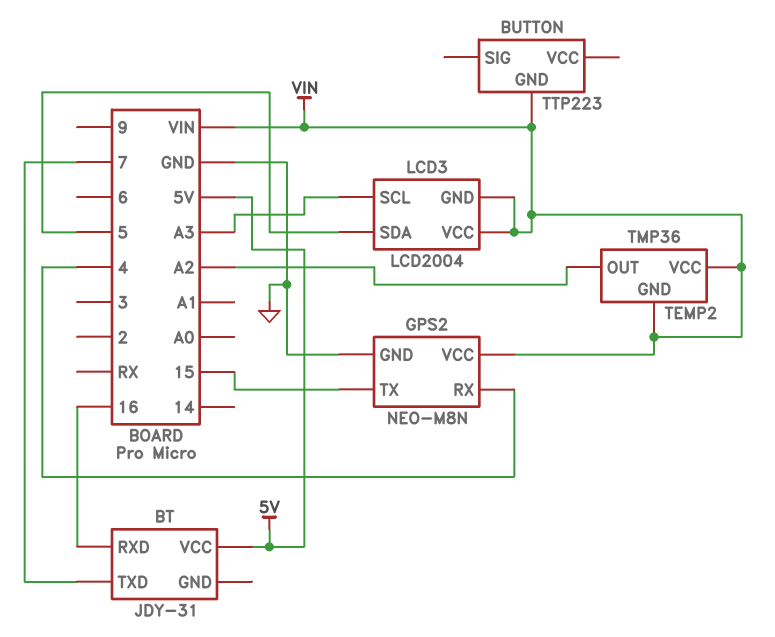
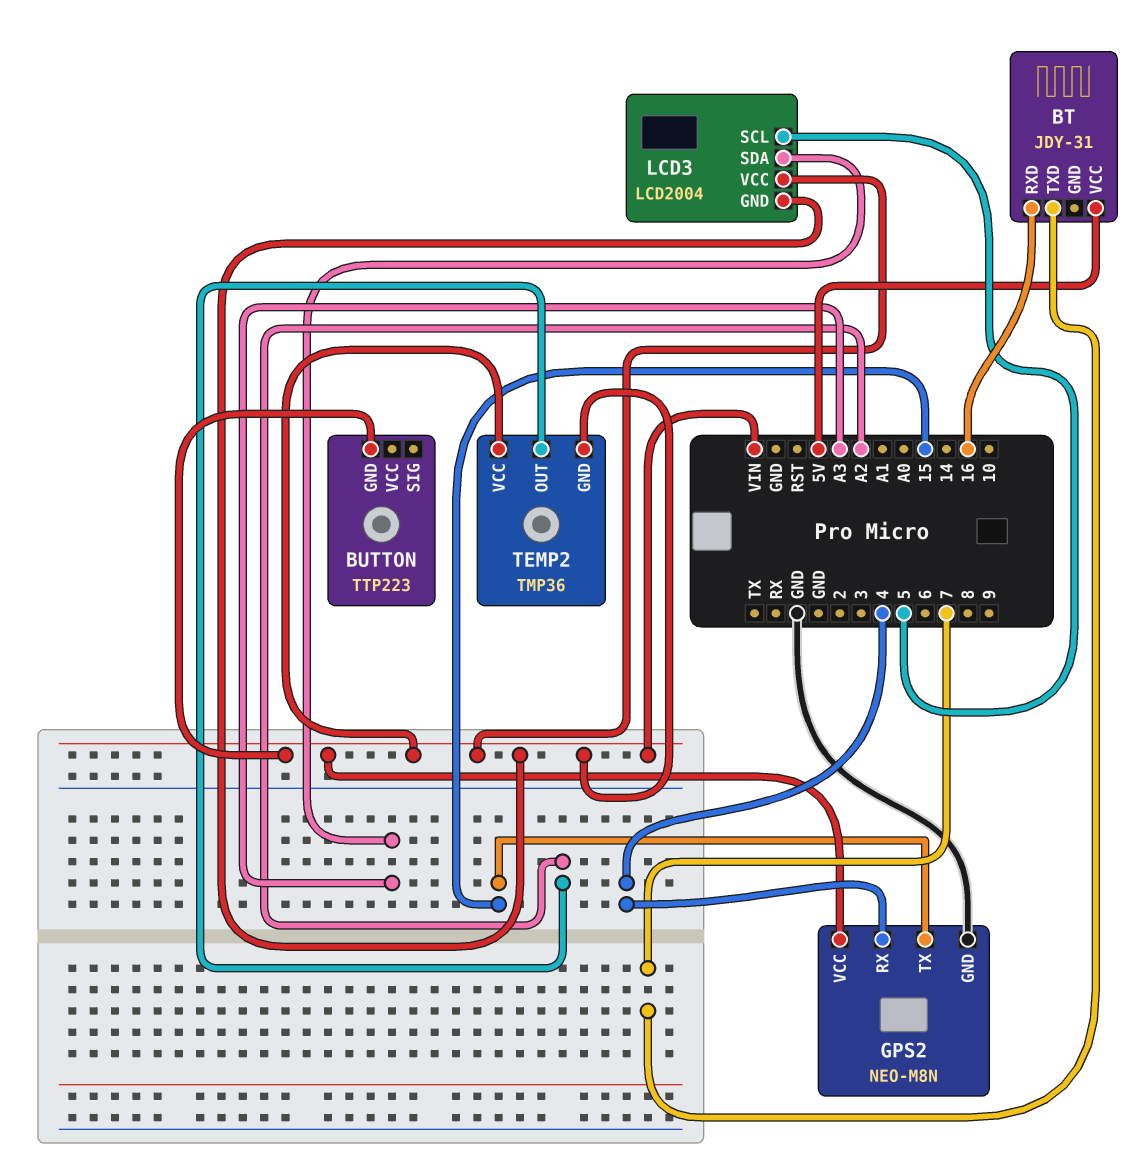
LCD3 pin SCL: A3 -> 5
LCD3 pin SDA: 5 -> A3

